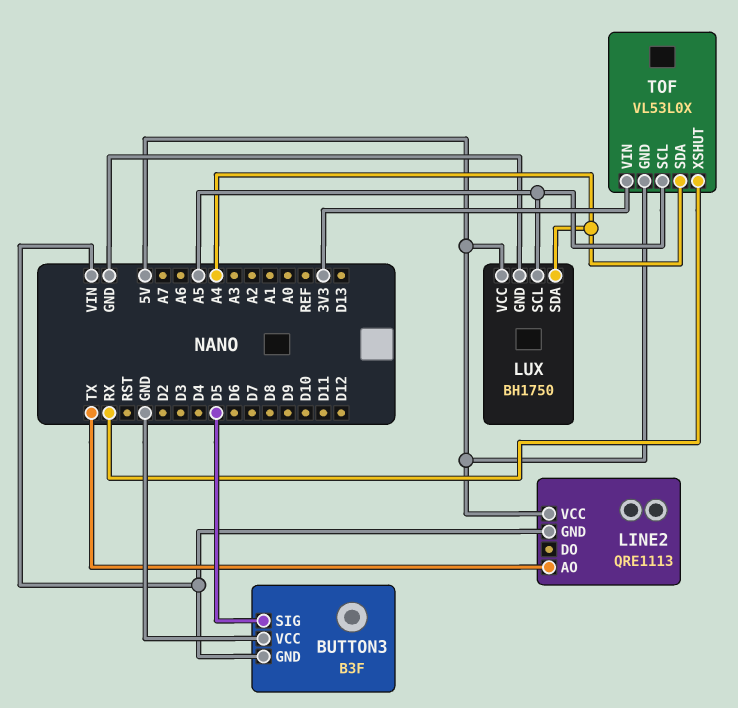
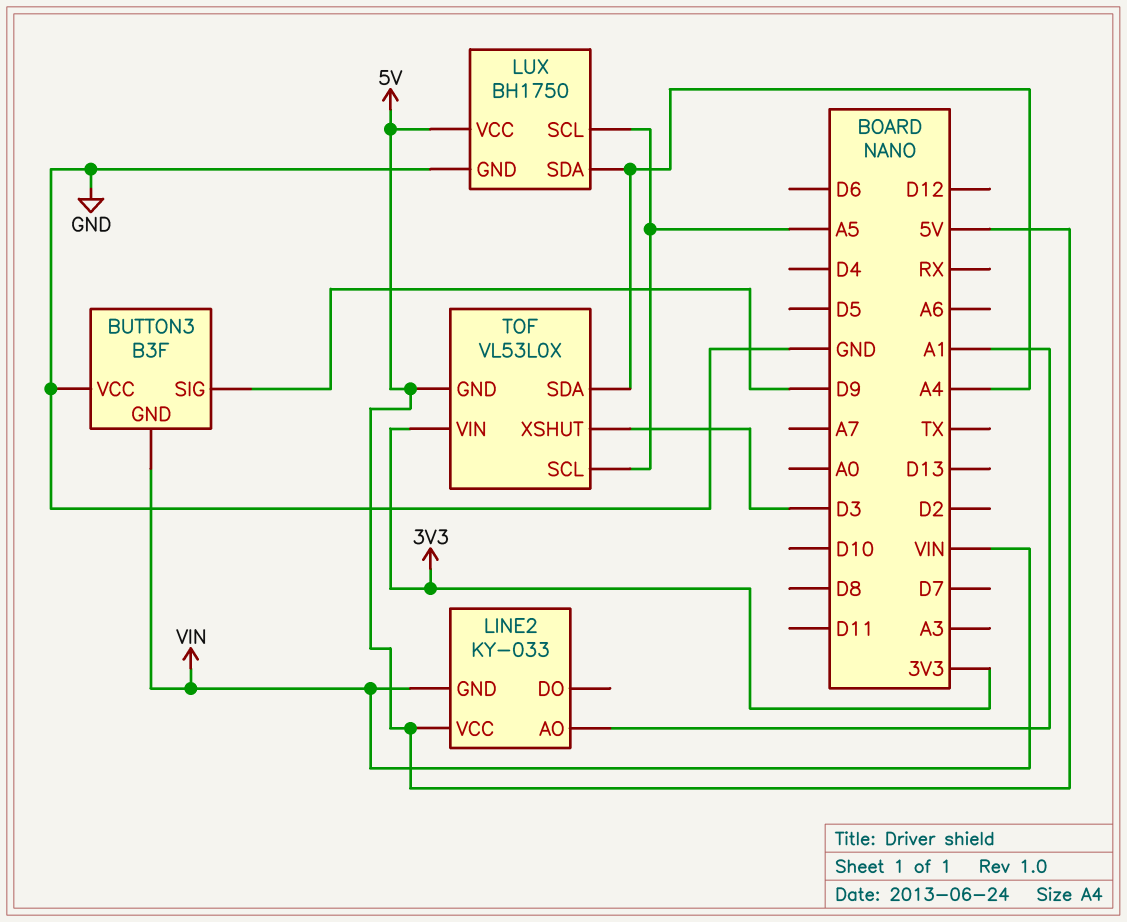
BUTTON3 pin SIG: D5 -> D9
LINE2: QRE1113 -> KY-033
LINE2 pin AO: TX -> A1
TOF pin XSHUT: RX -> D3

